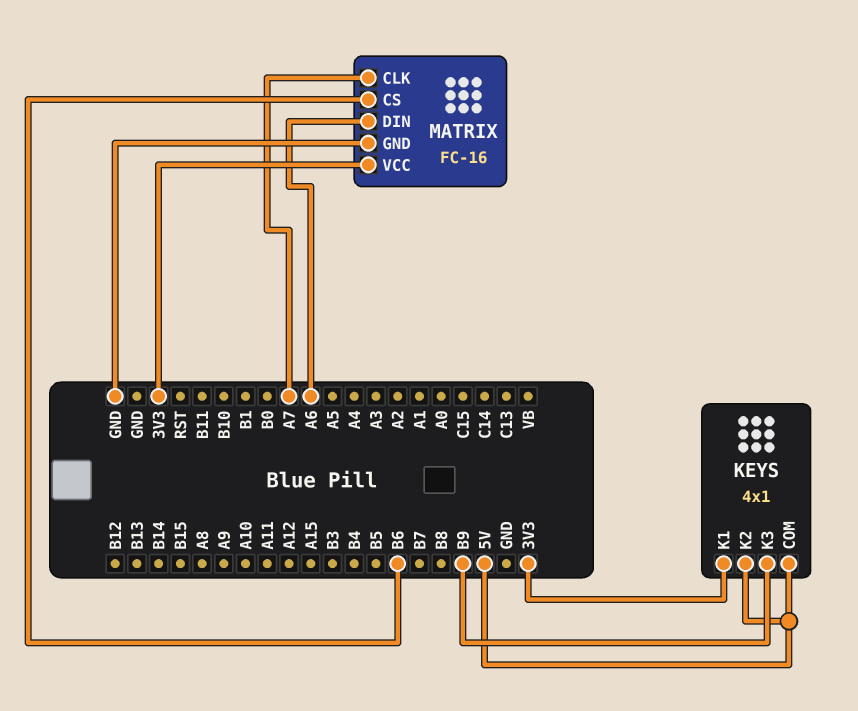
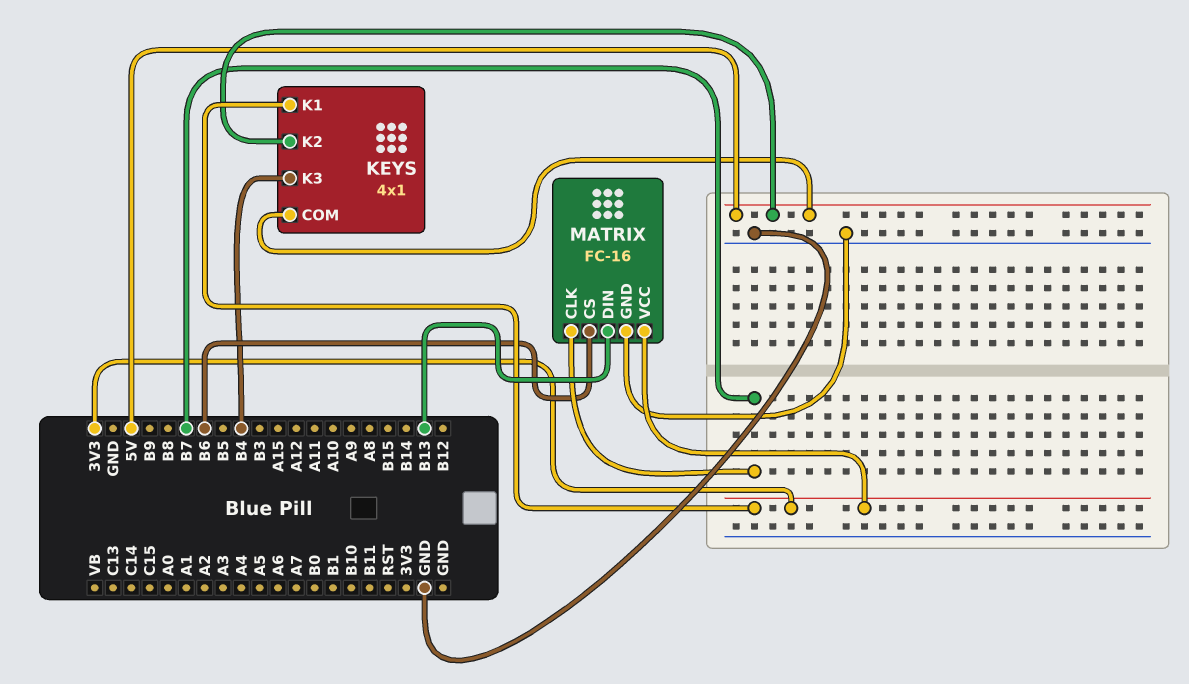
KEYS pin K3: B9 -> B4
MATRIX pin CLK: A7 -> B7
MATRIX pin DIN: A6 -> B13

